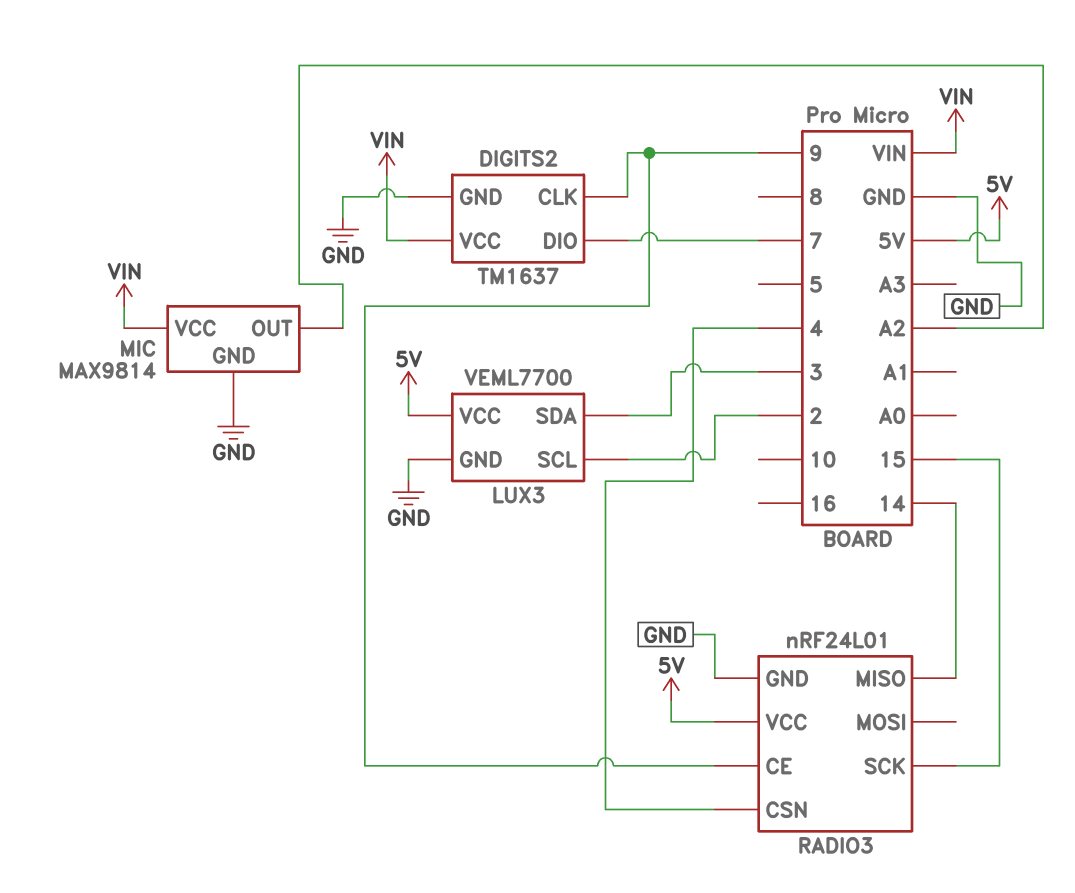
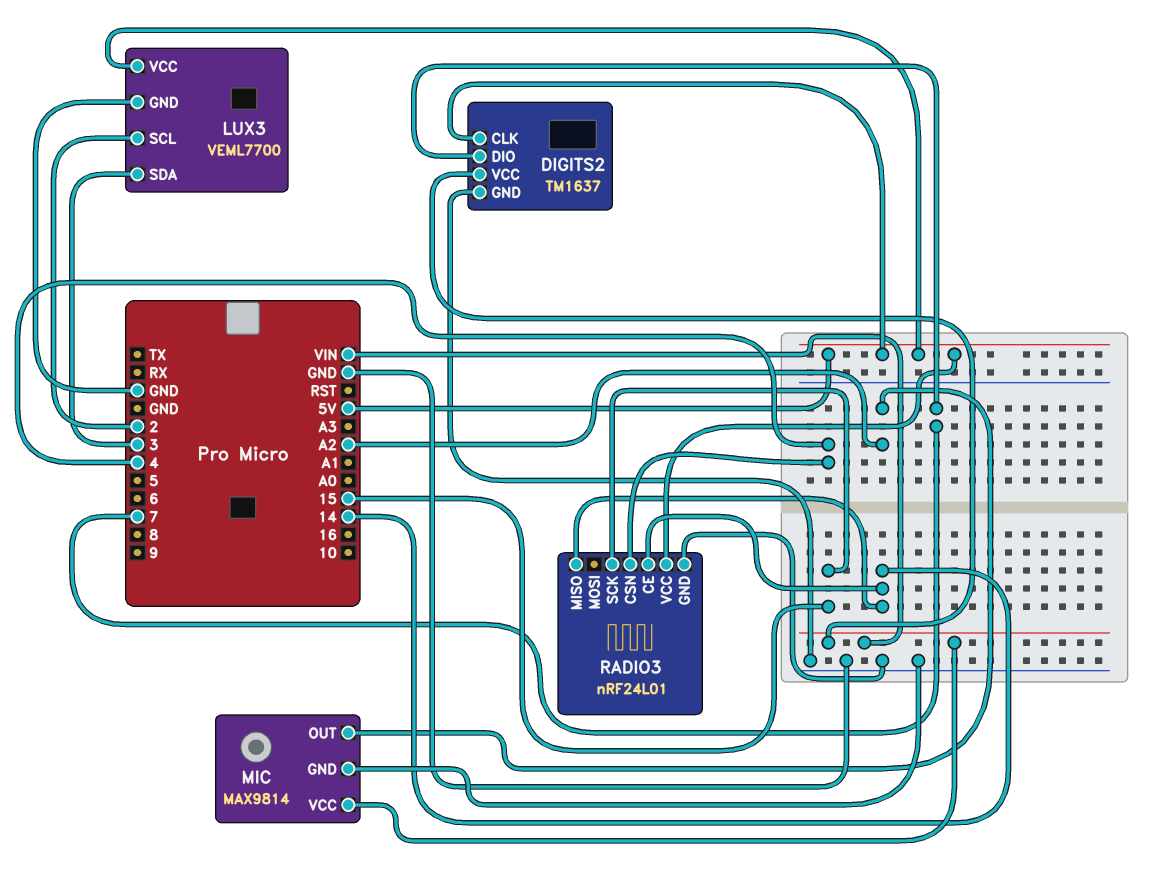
DIGITS2 pin CLK: 9 -> 5V
RADIO3 pin CE: 9 -> 14

